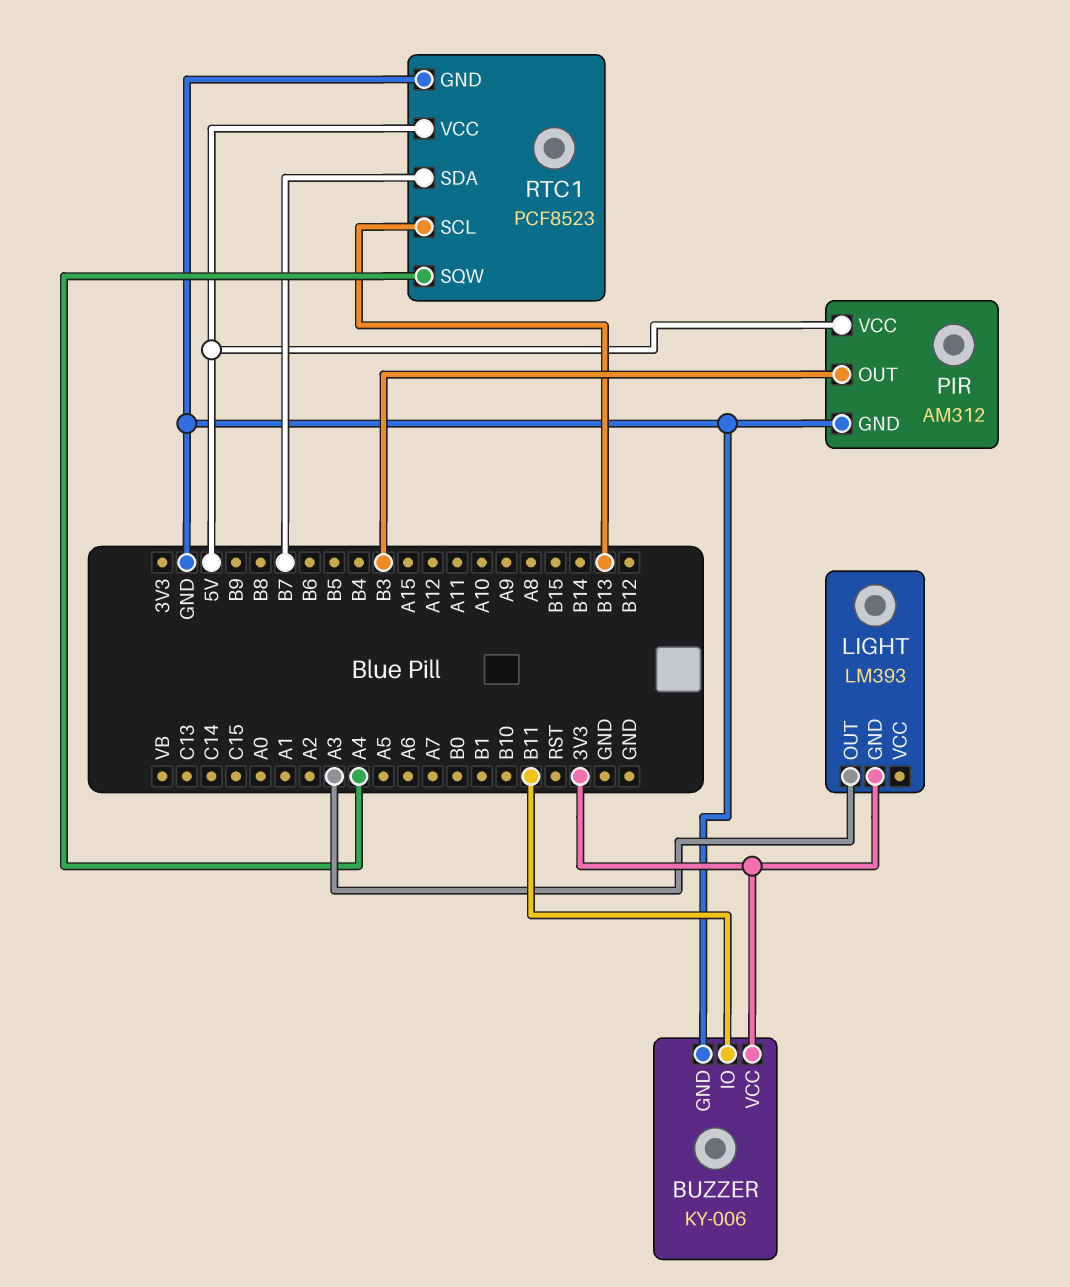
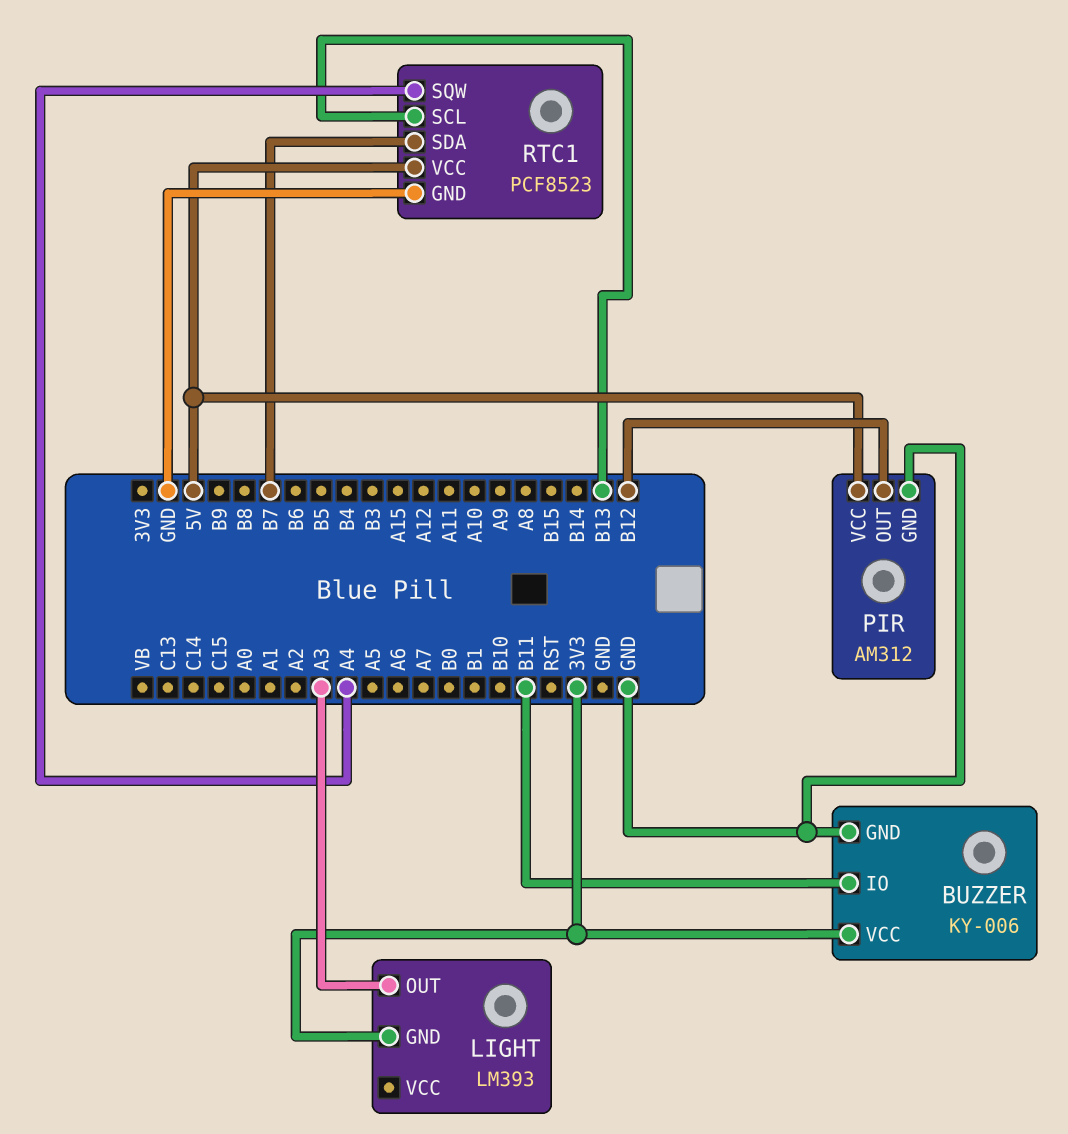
PIR pin OUT: B3 -> B12

